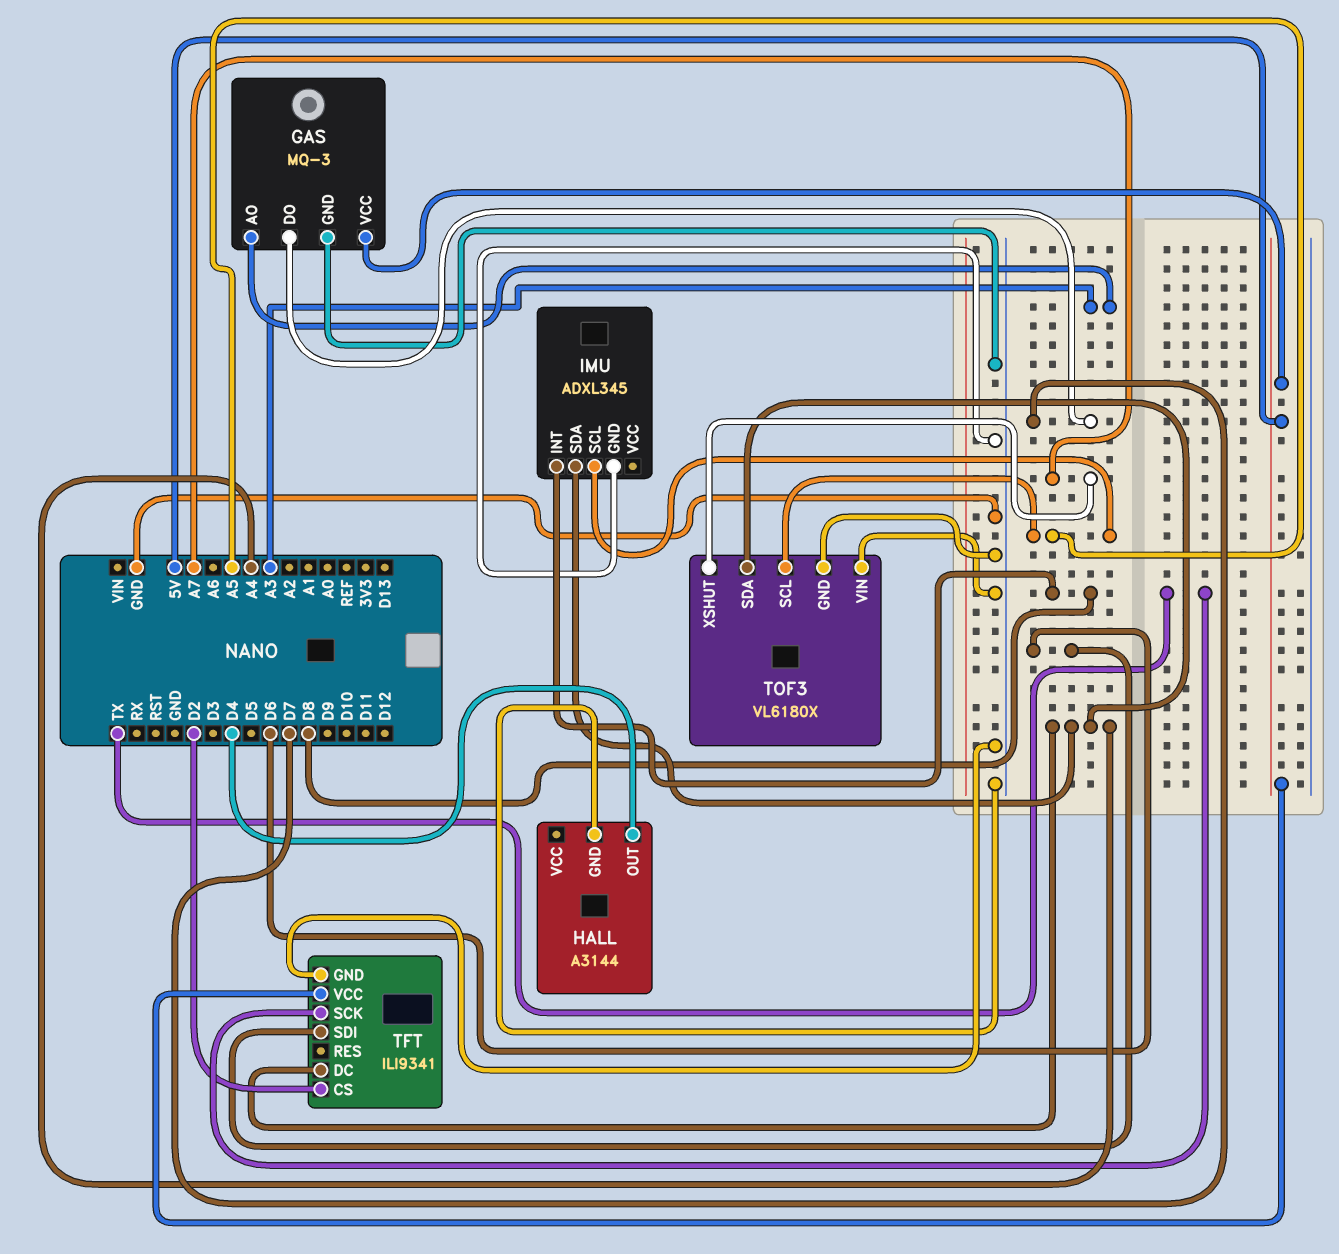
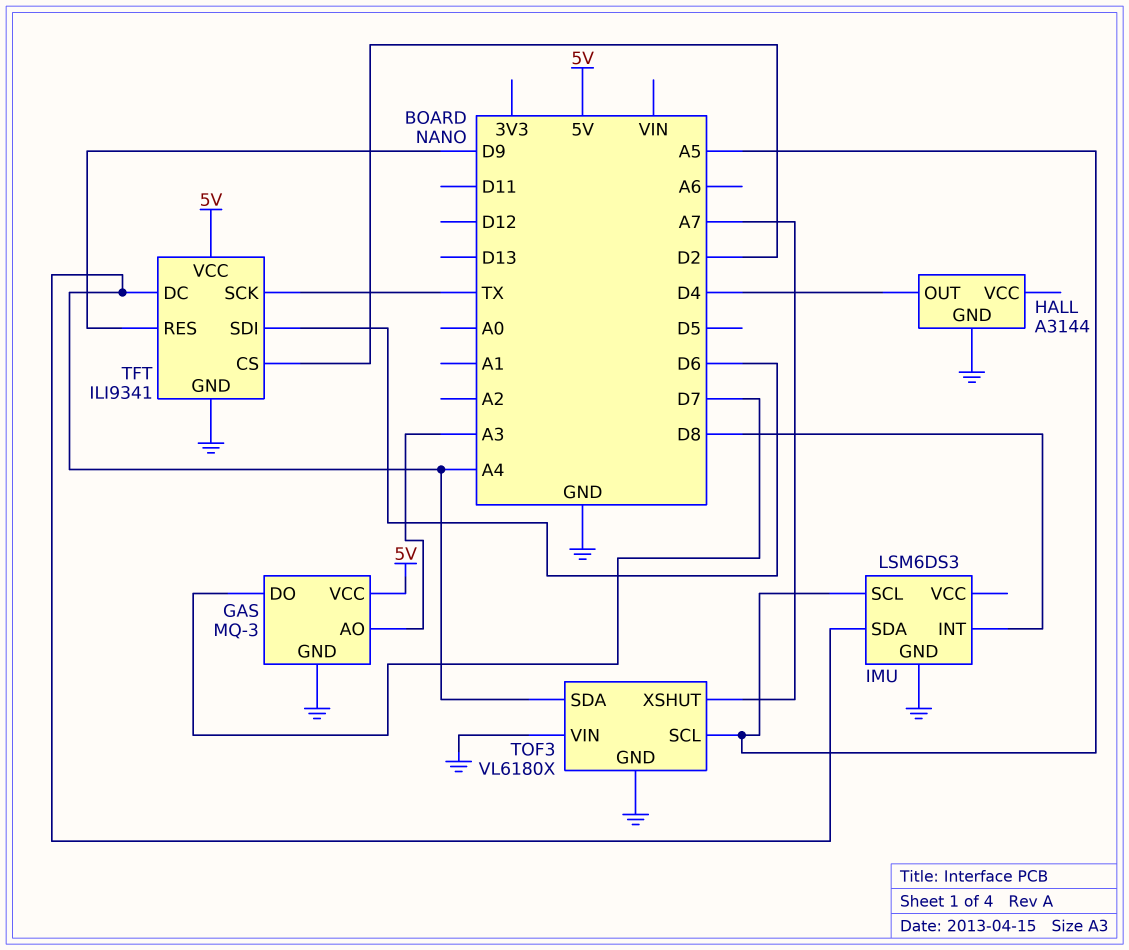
IMU: ADXL345 -> LSM6DS3
TFT pin RES: none -> D9

